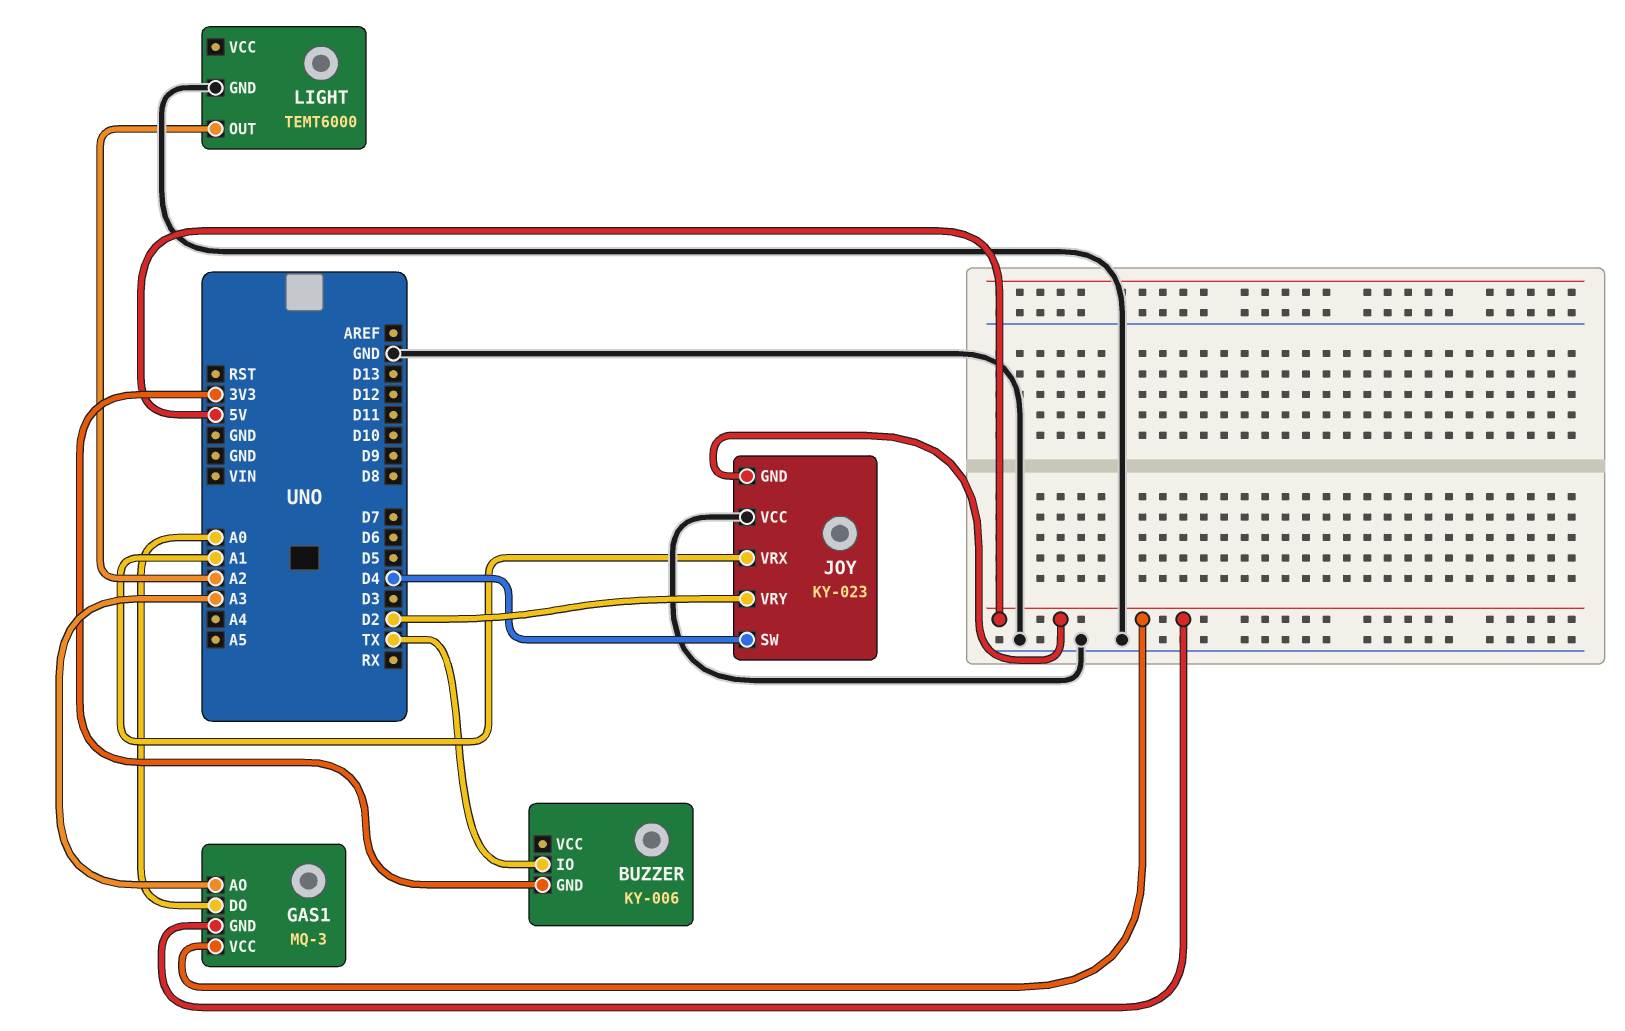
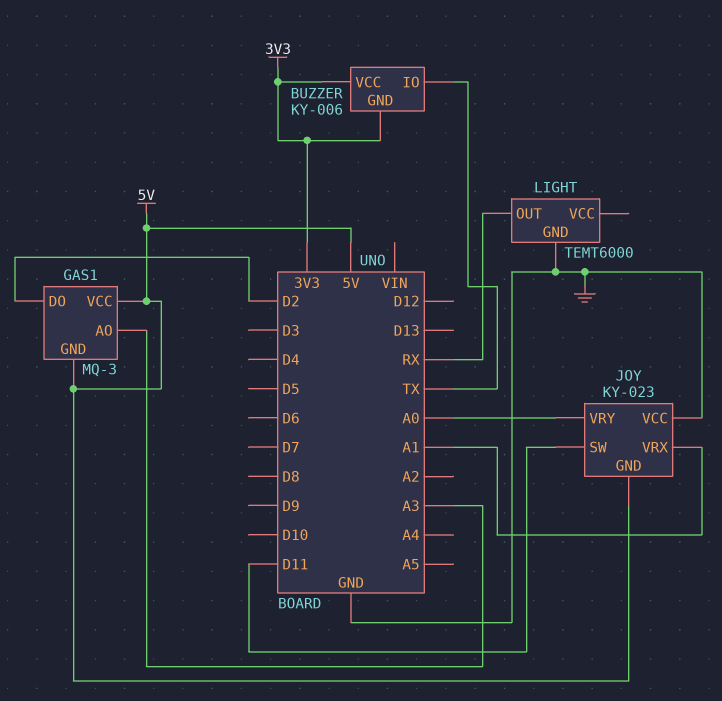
BUZZER pin VCC: none -> 3V3
GAS1 pin DO: A0 -> D2
JOY pin SW: D4 -> D11
JOY pin VRY: D2 -> A0
LIGHT pin OUT: A2 -> RX

